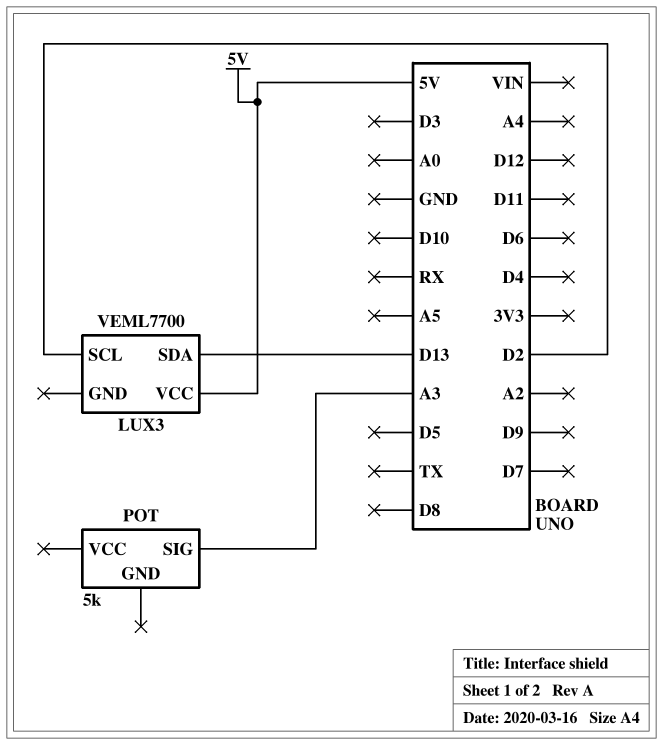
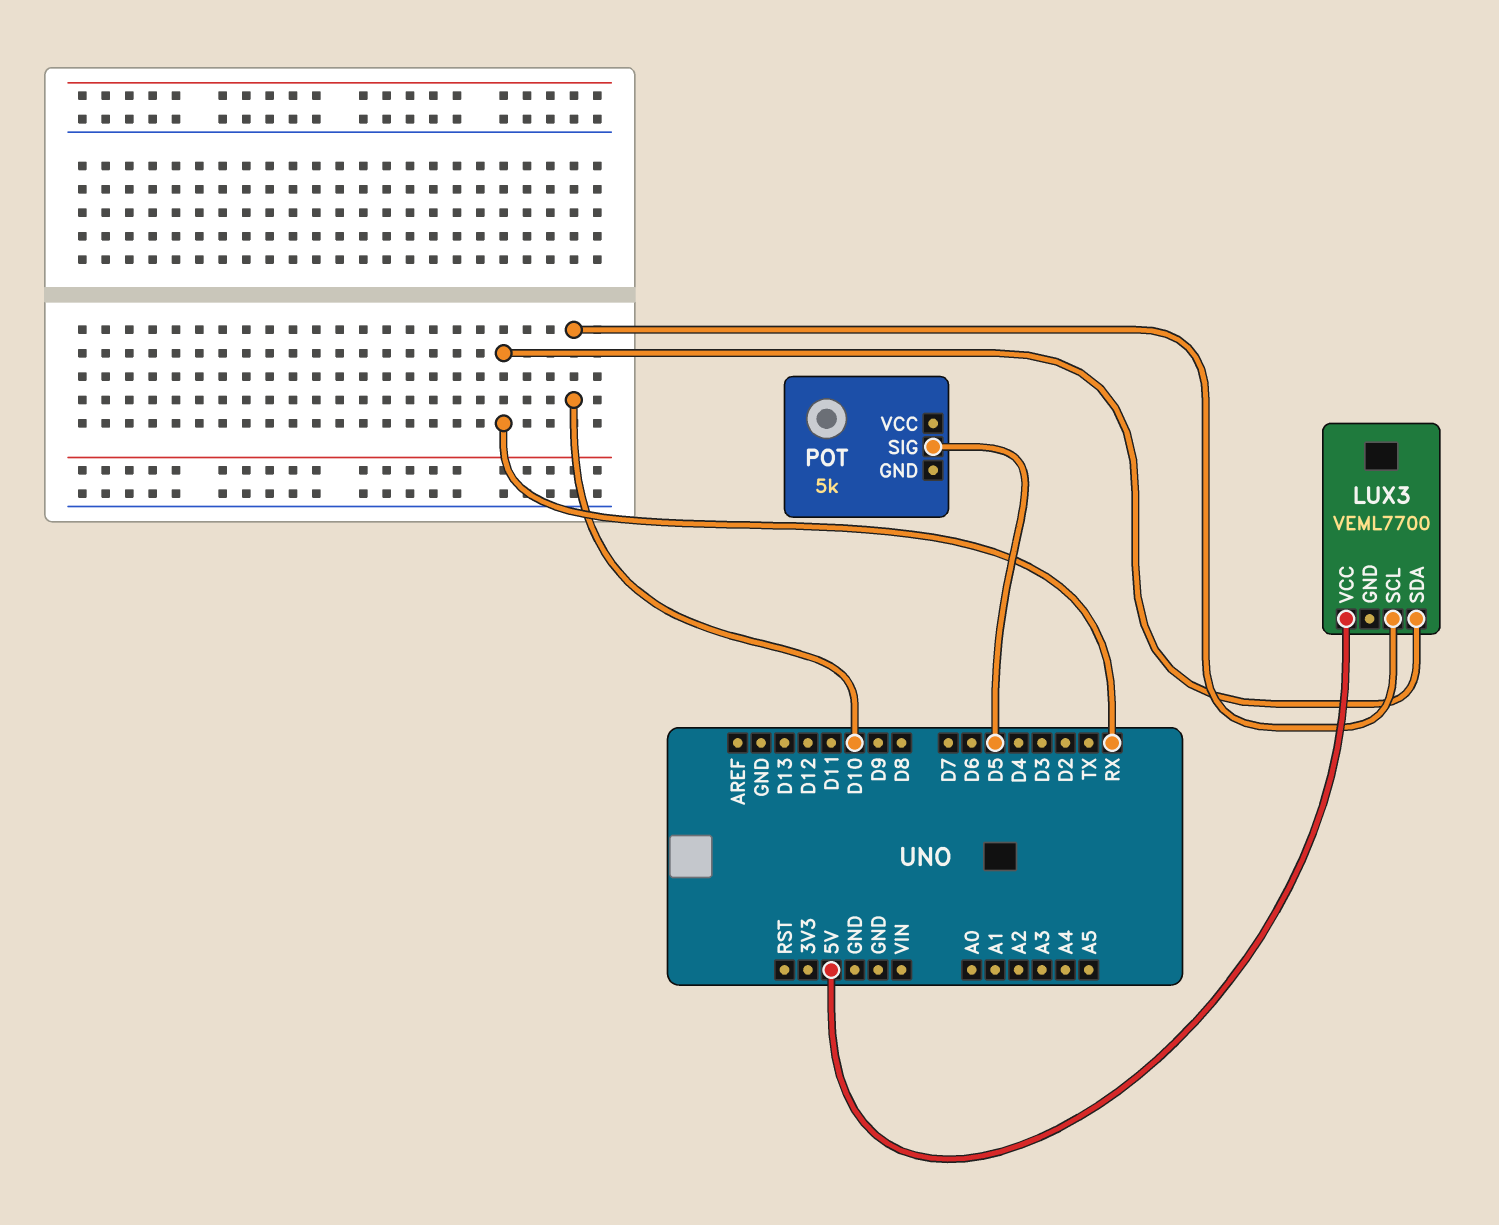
LUX3 pin SCL: D2 -> D10
LUX3 pin SDA: D13 -> RX
POT pin SIG: A3 -> D5

